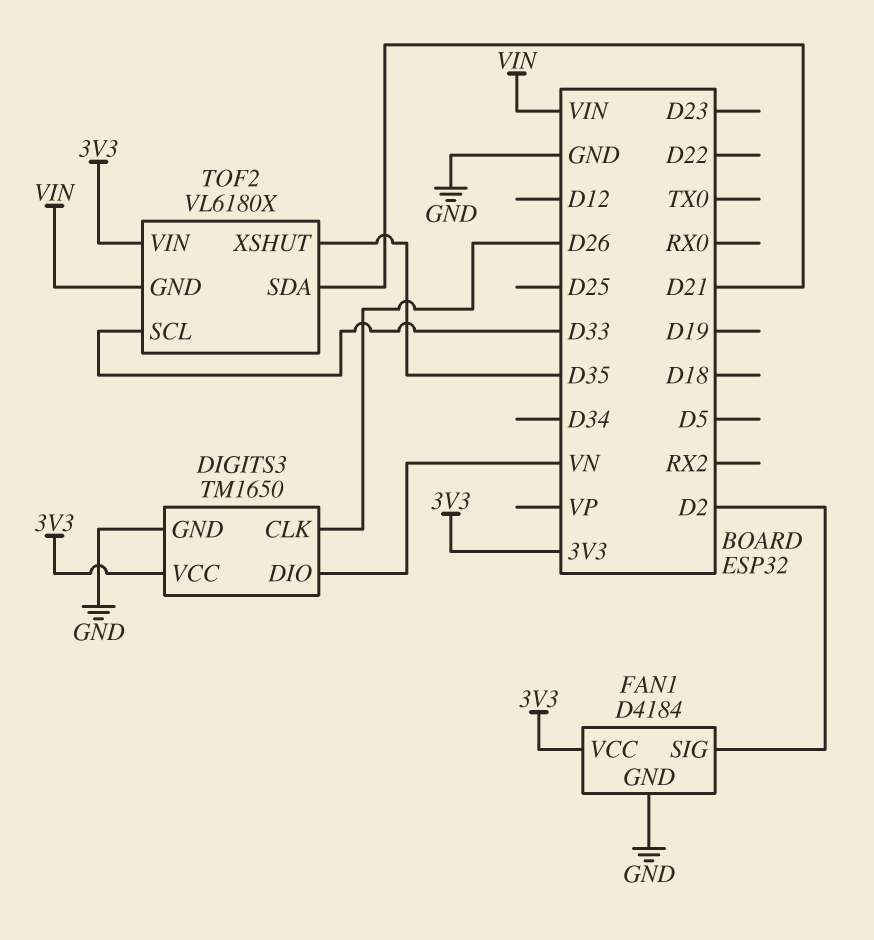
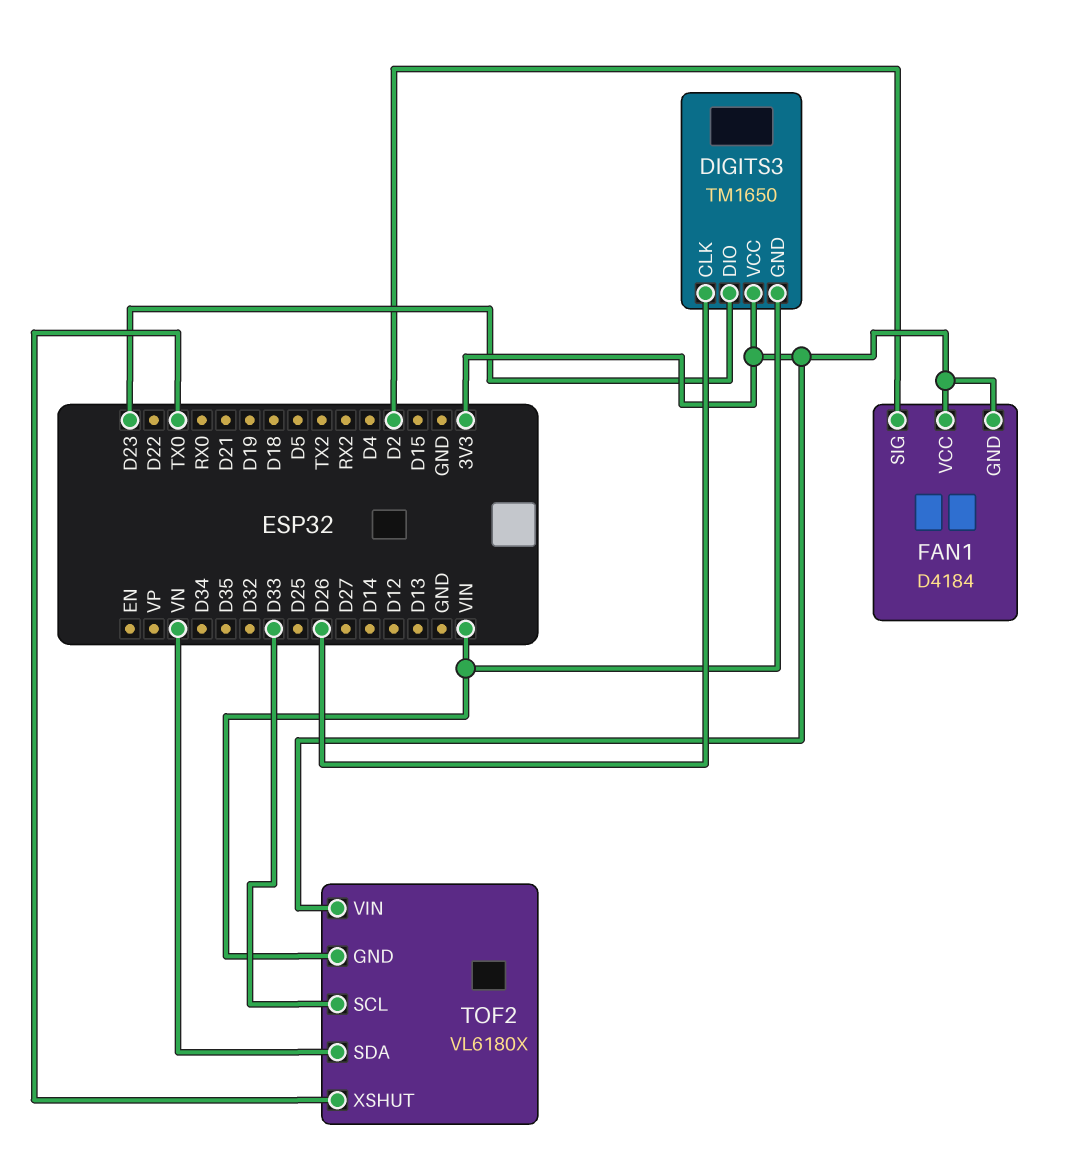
DIGITS3 pin DIO: VN -> D23
DIGITS3 pin GND: GND -> VIN
FAN1 pin GND: GND -> 3V3
TOF2 pin SDA: D21 -> VN
TOF2 pin XSHUT: D35 -> TX0

